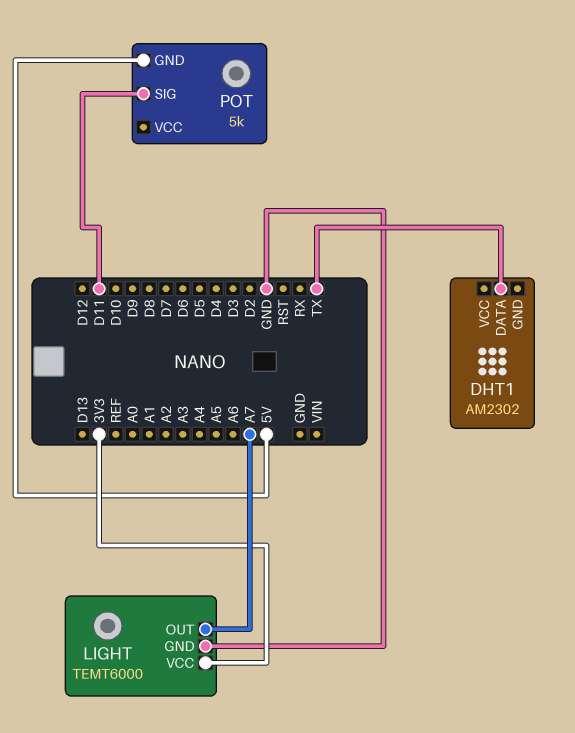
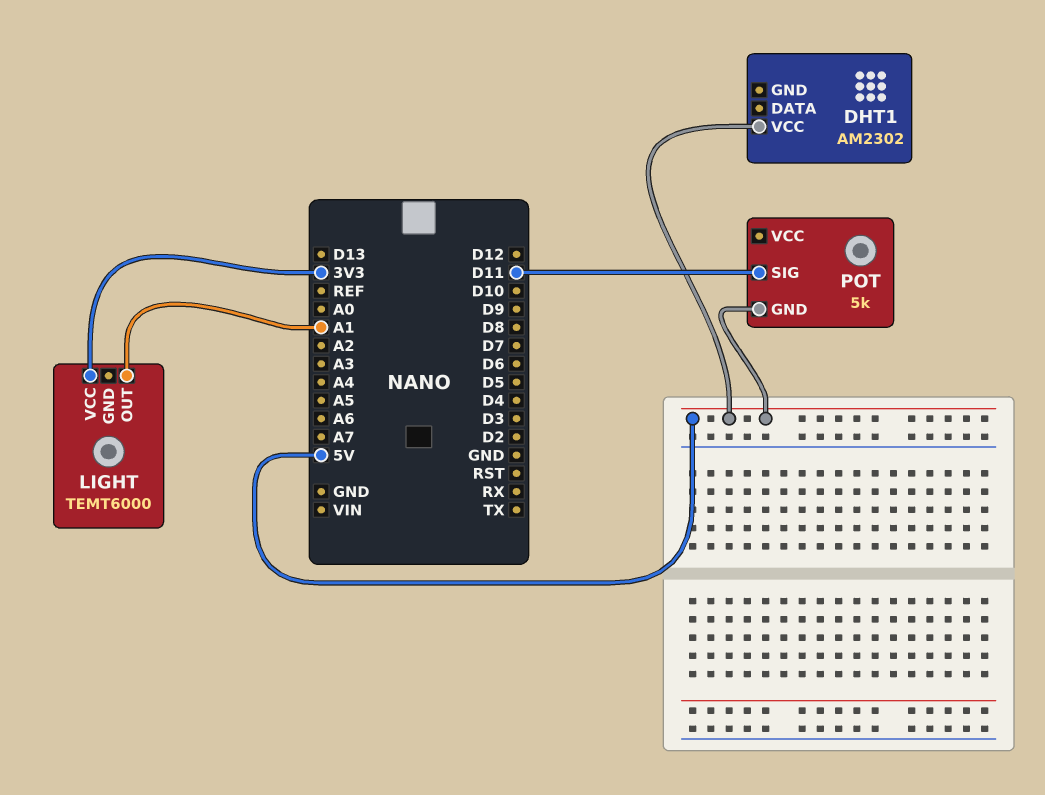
DHT1 pin DATA: TX -> none
DHT1 pin VCC: none -> 5V
LIGHT pin GND: GND -> none
LIGHT pin OUT: A7 -> A1

